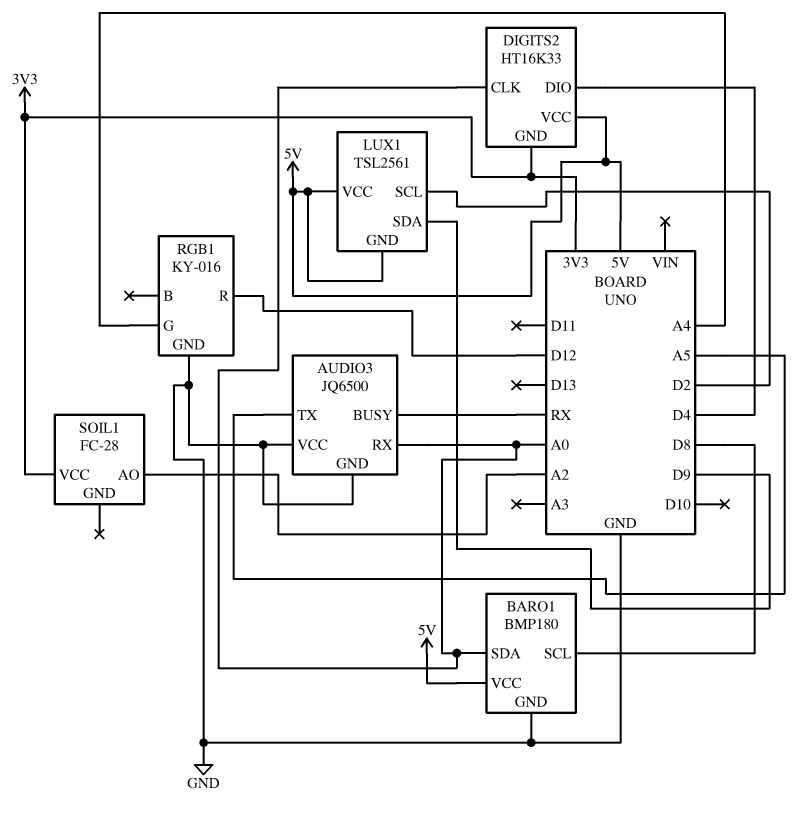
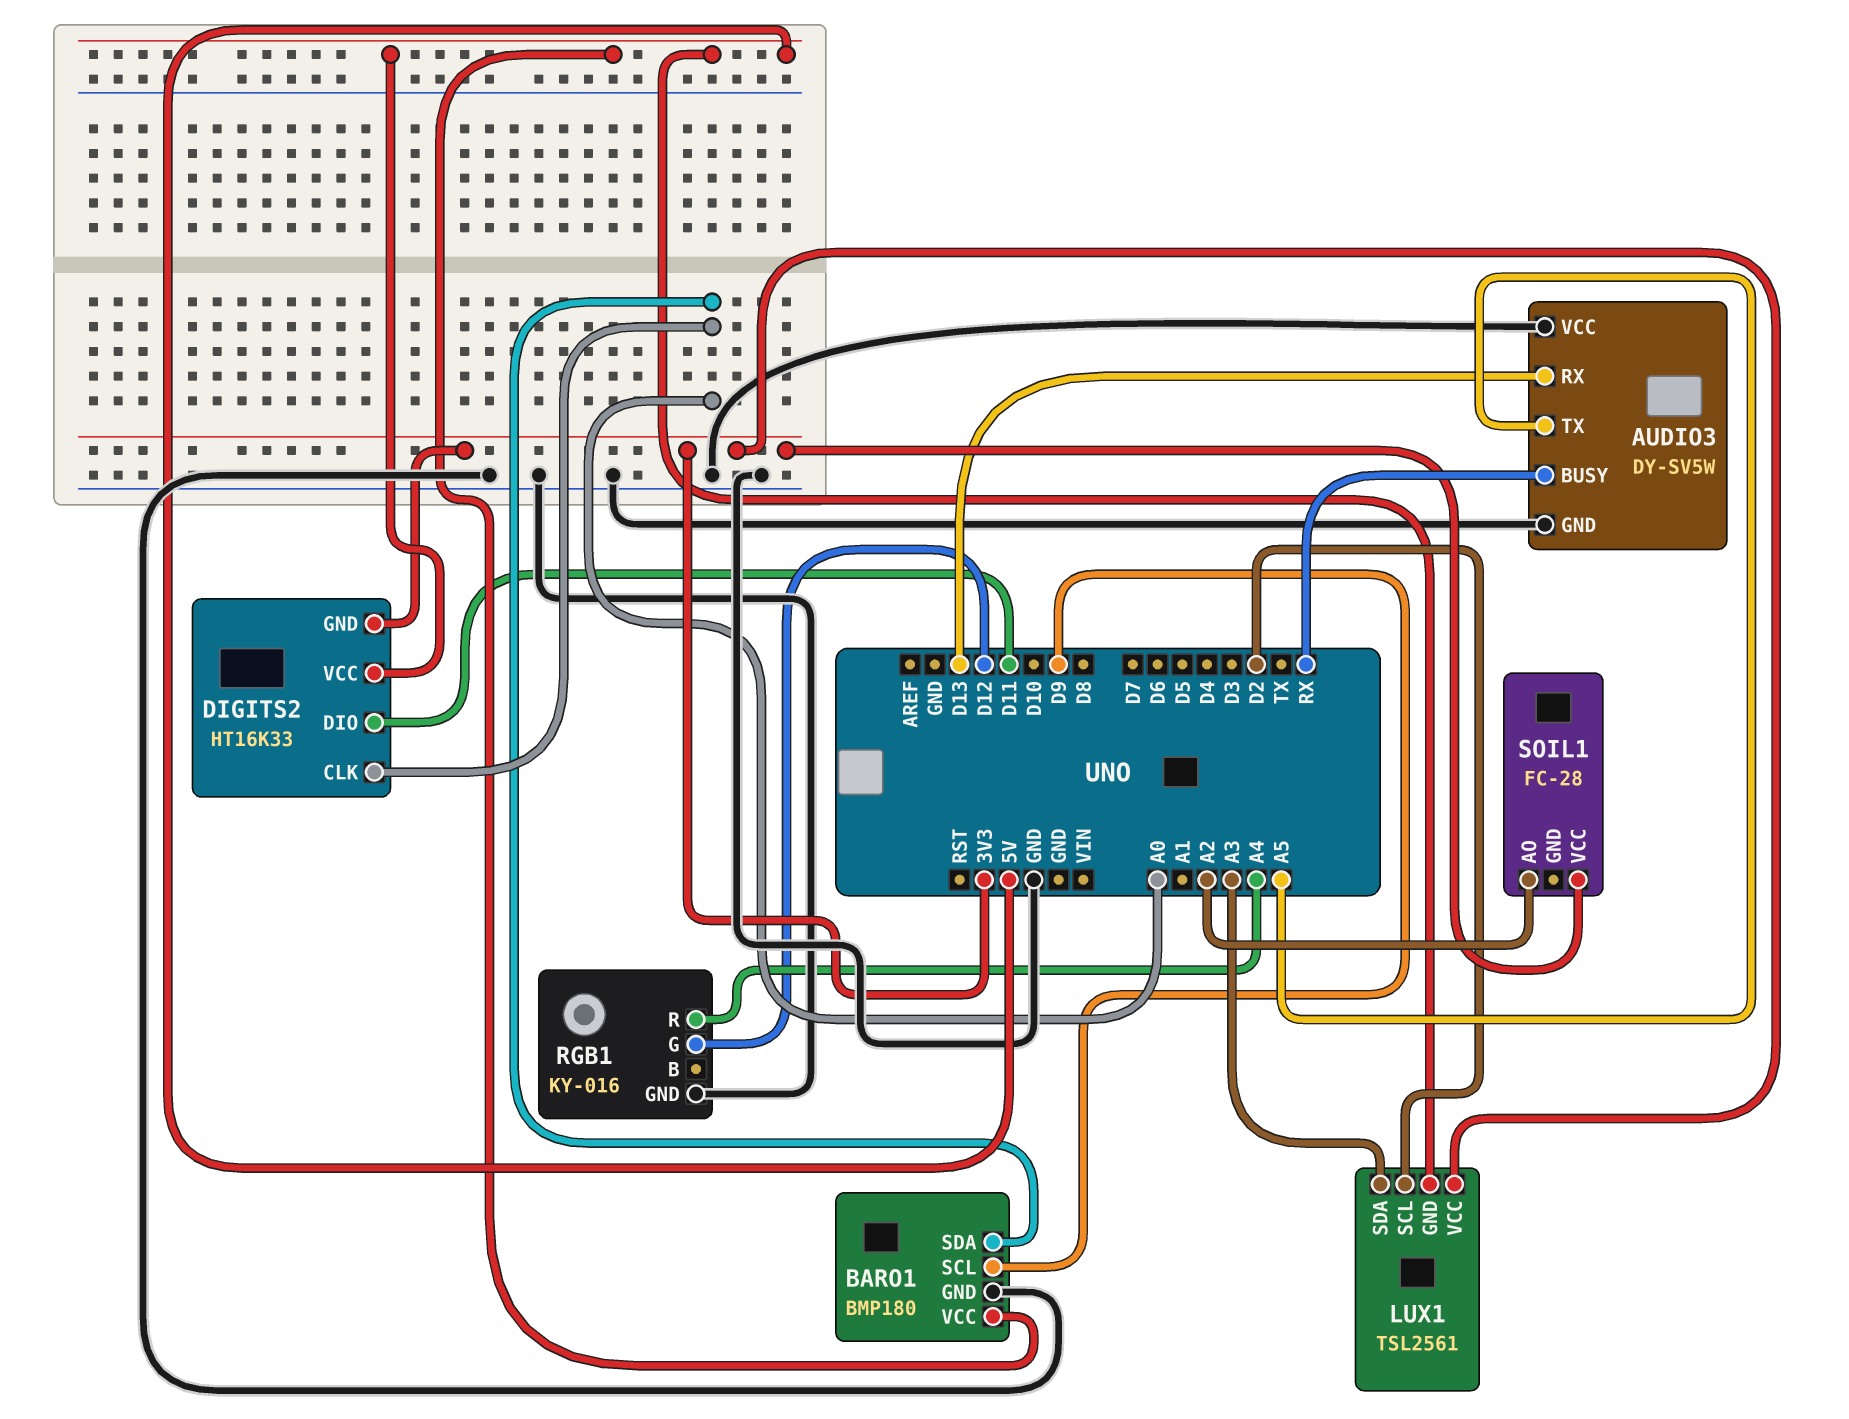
AUDIO3: JQ6500 -> DY-SV5W
AUDIO3 pin RX: A0 -> D13
BARO1 pin SCL: D8 -> D9
DIGITS2 pin DIO: D4 -> D11
LUX1 pin SDA: D9 -> A3
LUX1 pin VCC: 5V -> 3V3
RGB1 pin G: A4 -> D12
RGB1 pin R: D12 -> A4

